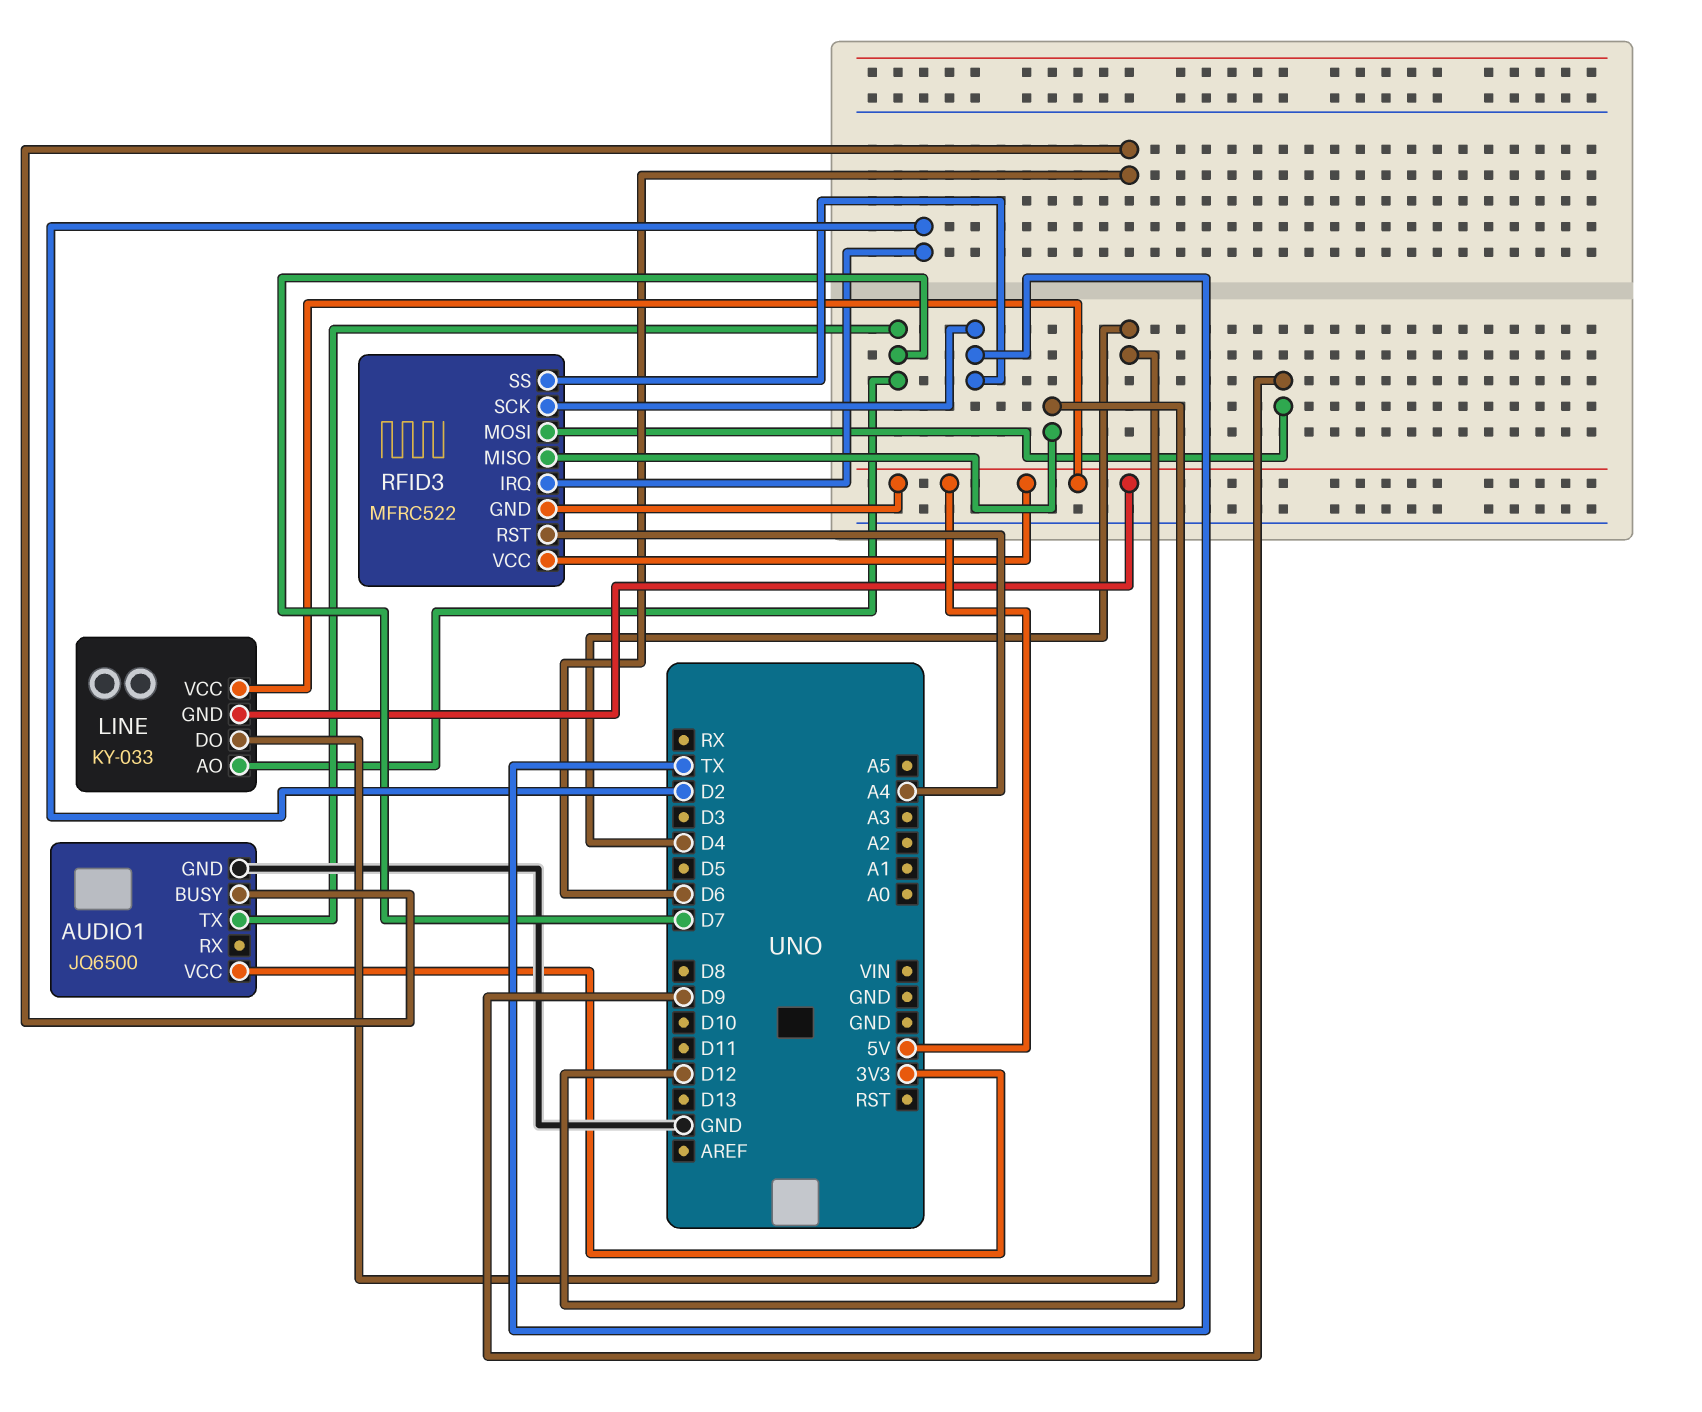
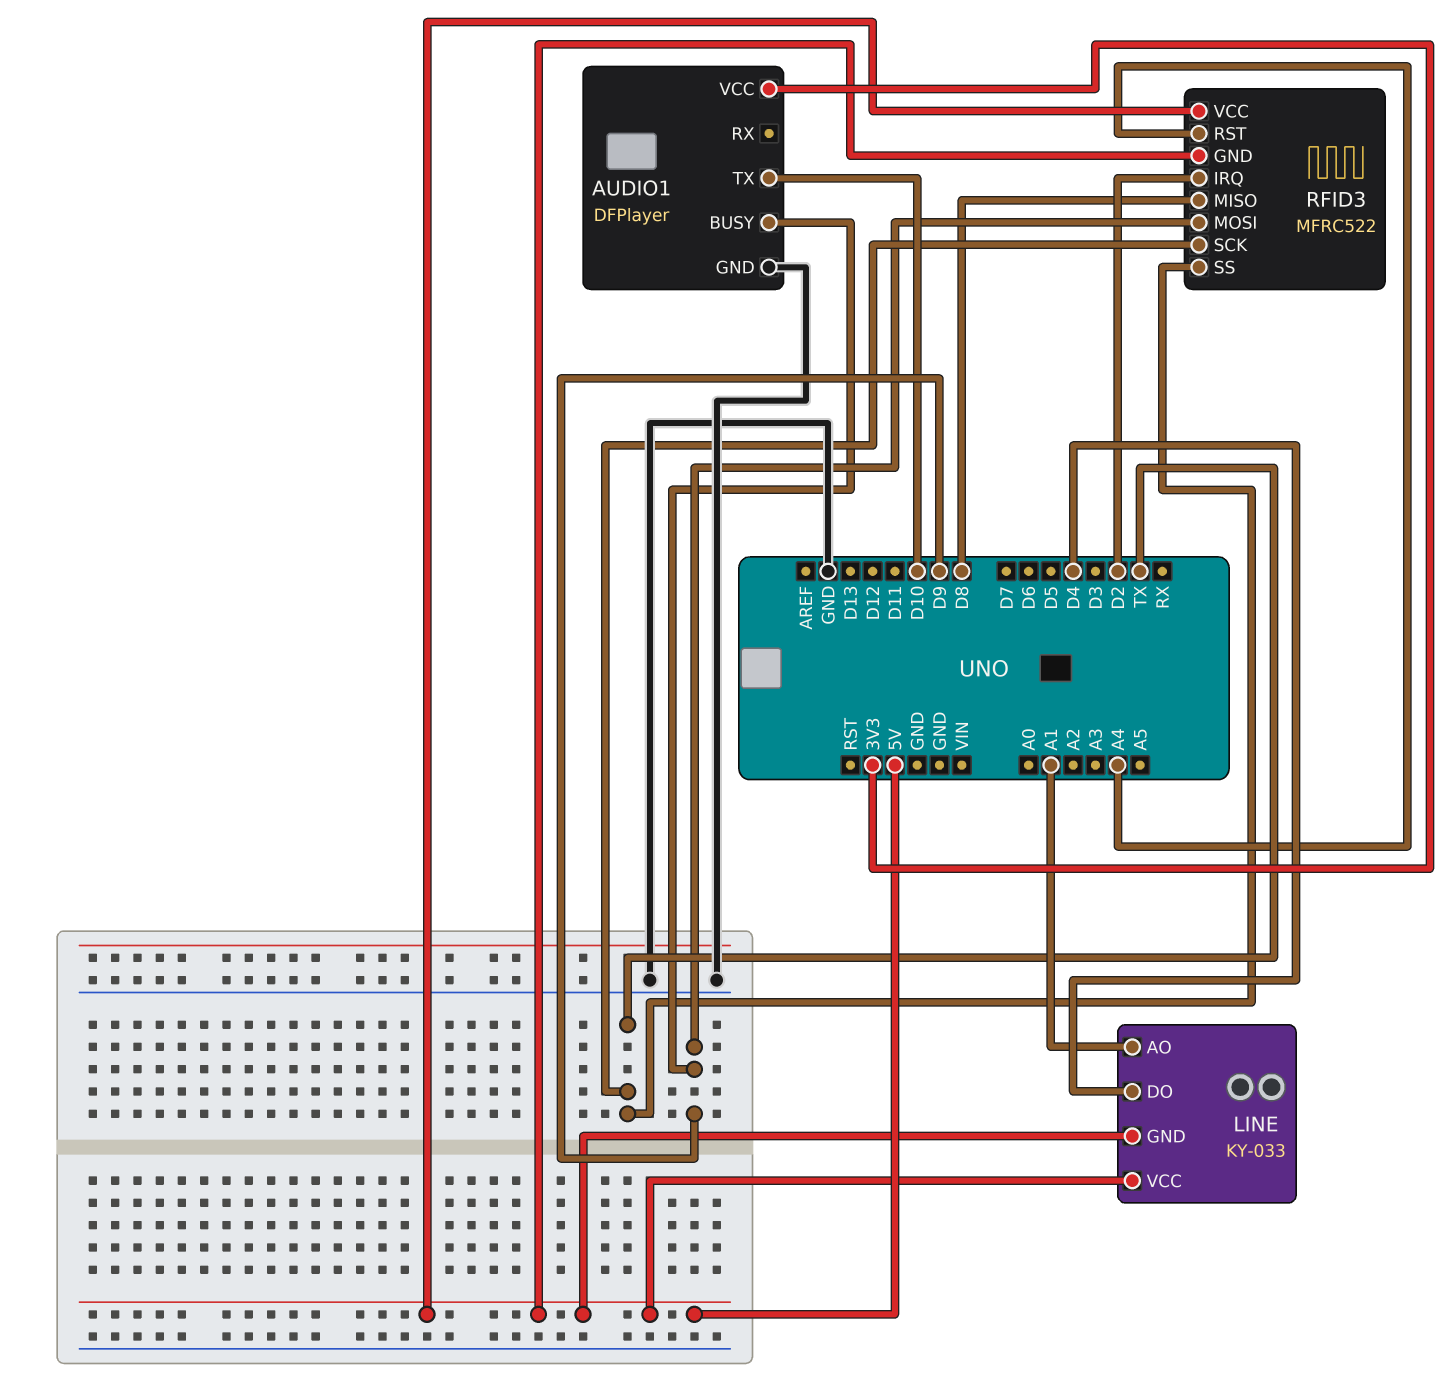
AUDIO1: JQ6500 -> DFPlayer
AUDIO1 pin BUSY: D6 -> D9
AUDIO1 pin TX: D7 -> D10
LINE pin AO: D7 -> A1
RFID3 pin MISO: D12 -> D8

